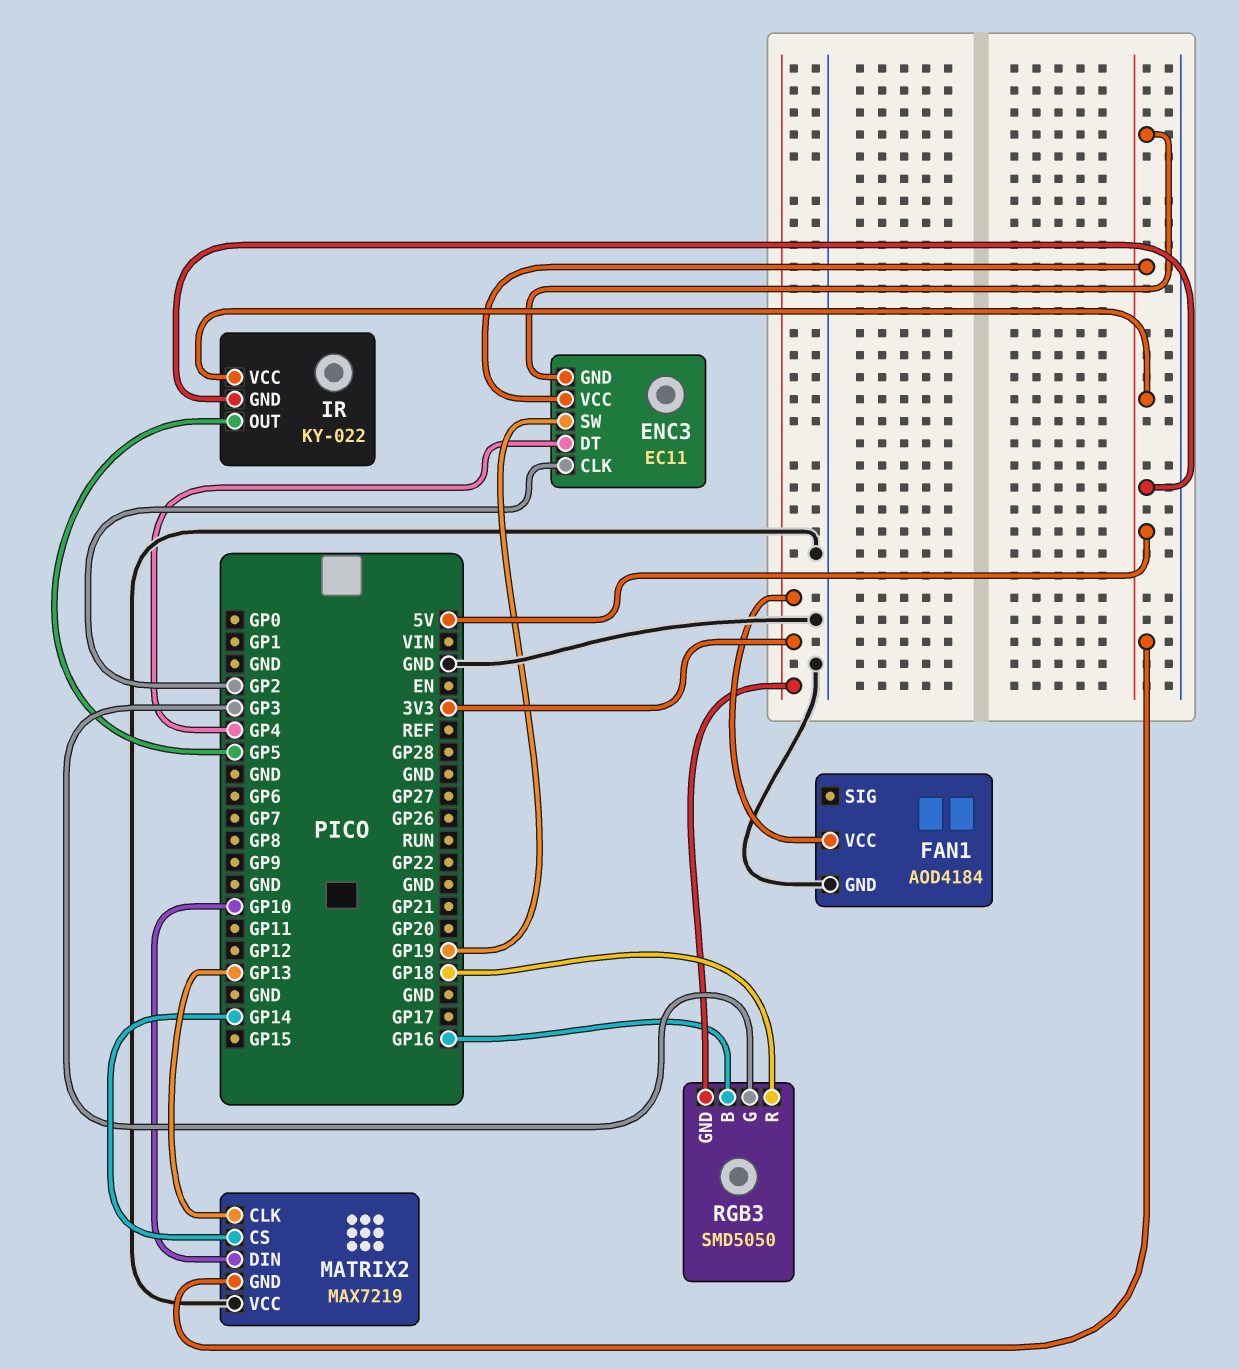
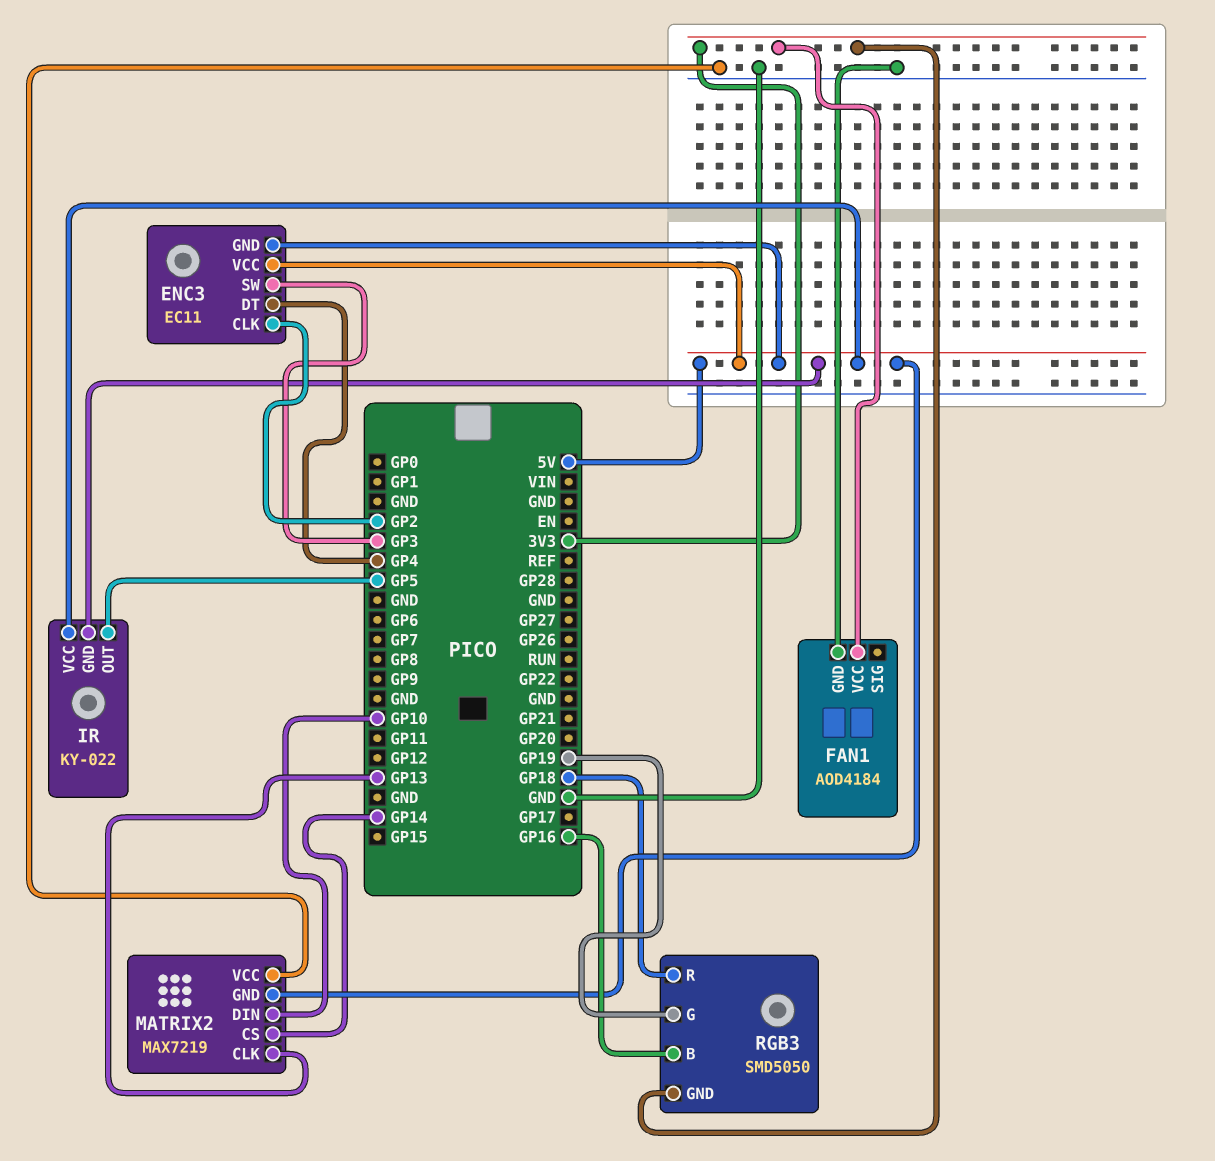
ENC3 pin SW: GP19 -> GP3
RGB3 pin G: GP3 -> GP19

